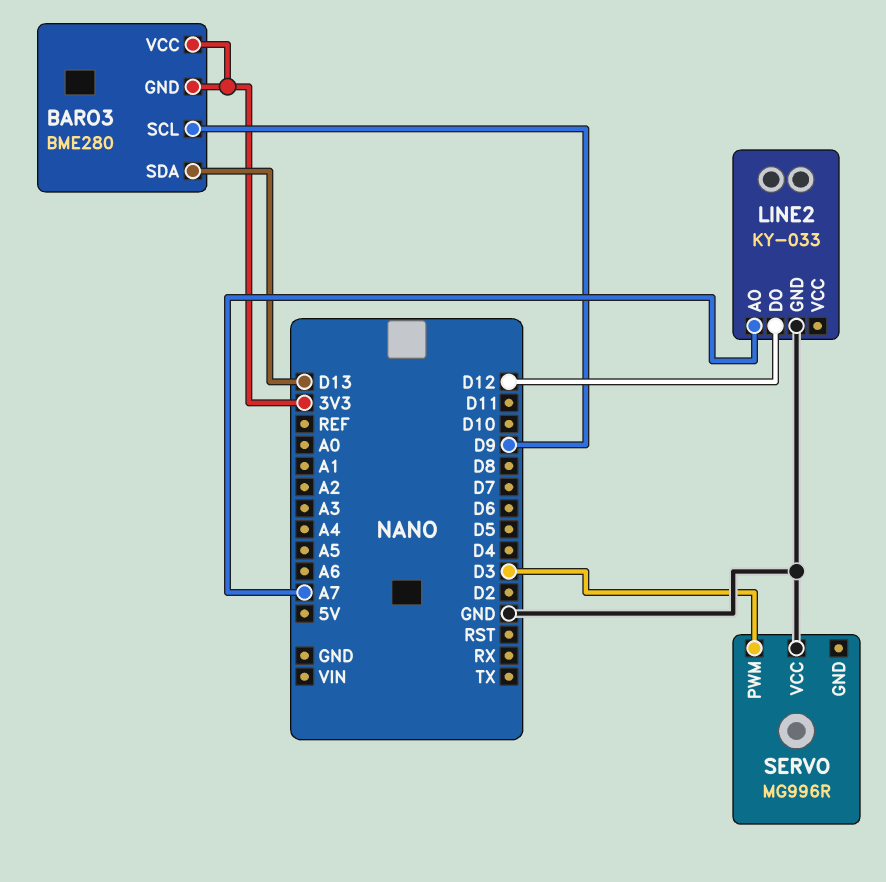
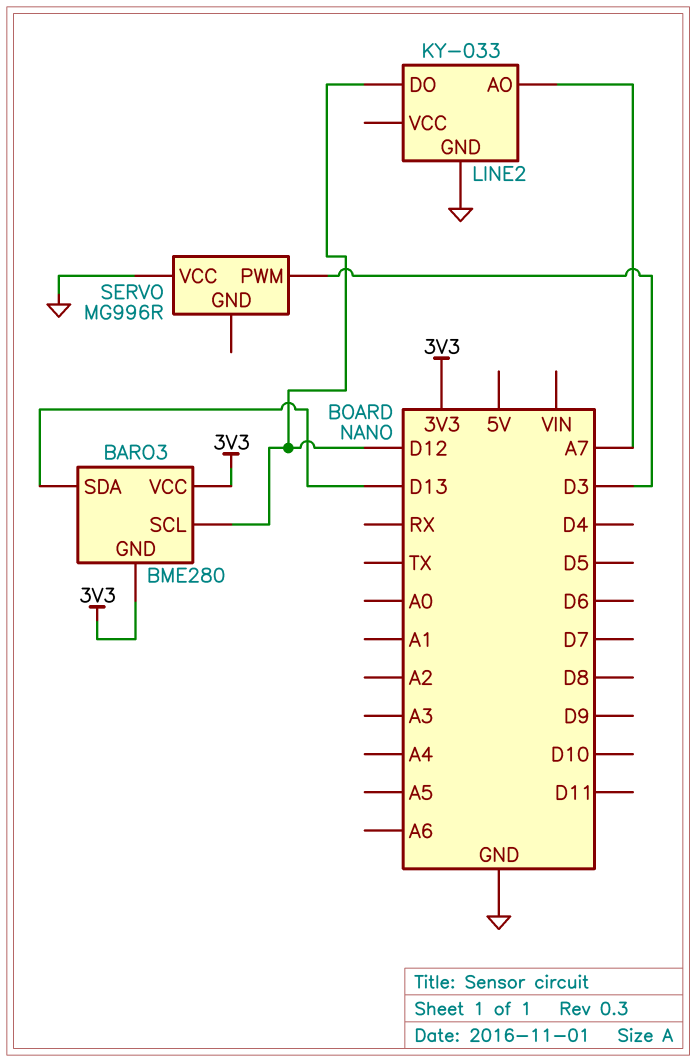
BARO3 pin SCL: D9 -> D12

